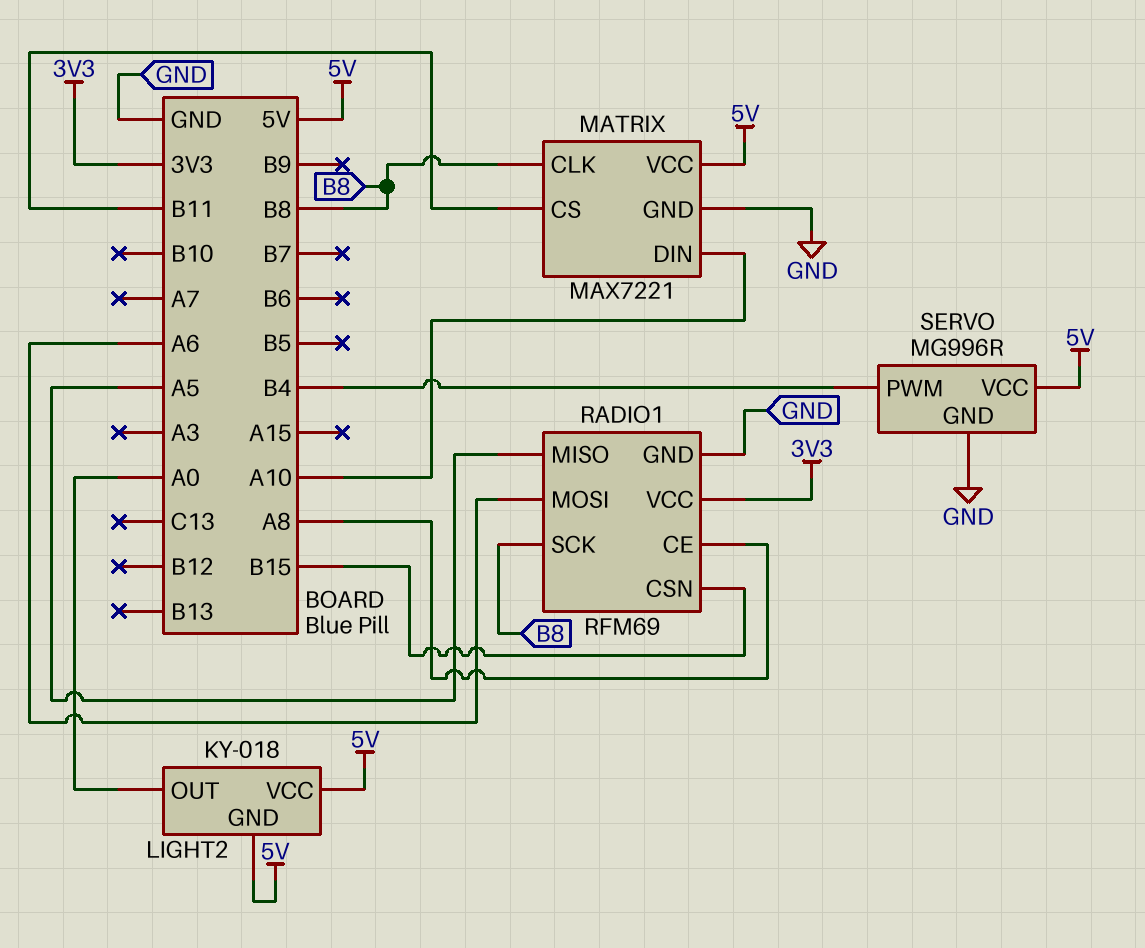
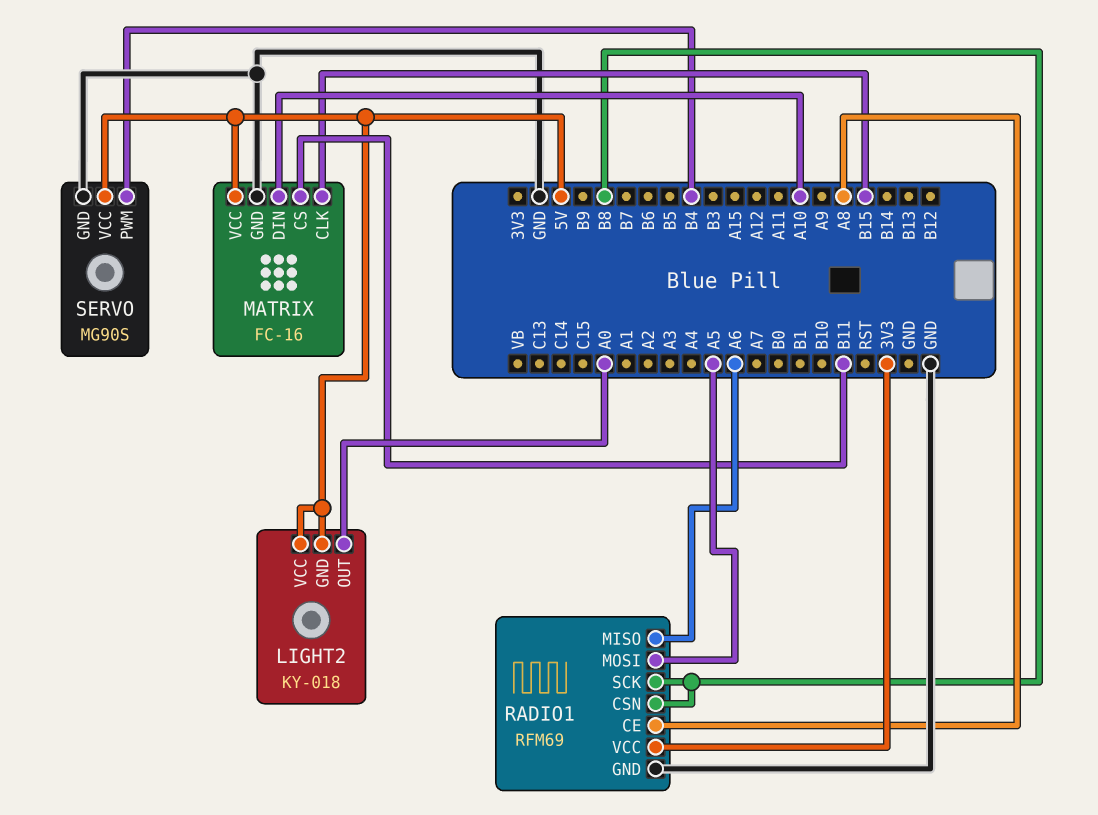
MATRIX: MAX7221 -> FC-16
MATRIX pin CLK: B8 -> B15
RADIO1 pin CSN: B15 -> B8
RADIO1 pin MISO: A5 -> A6
RADIO1 pin MOSI: A6 -> A5
SERVO: MG996R -> MG90S

